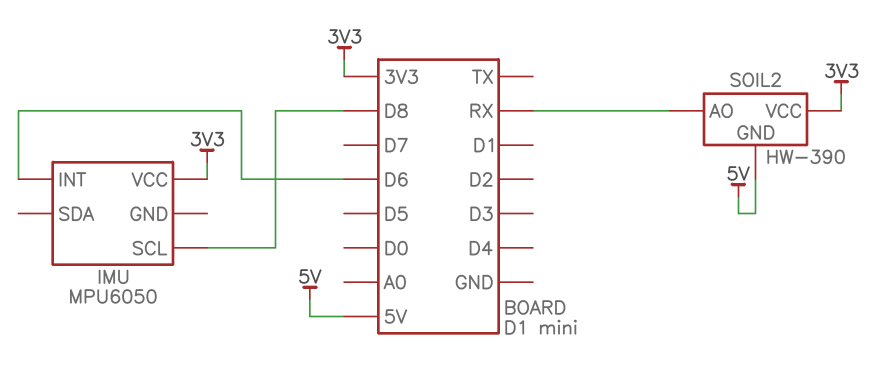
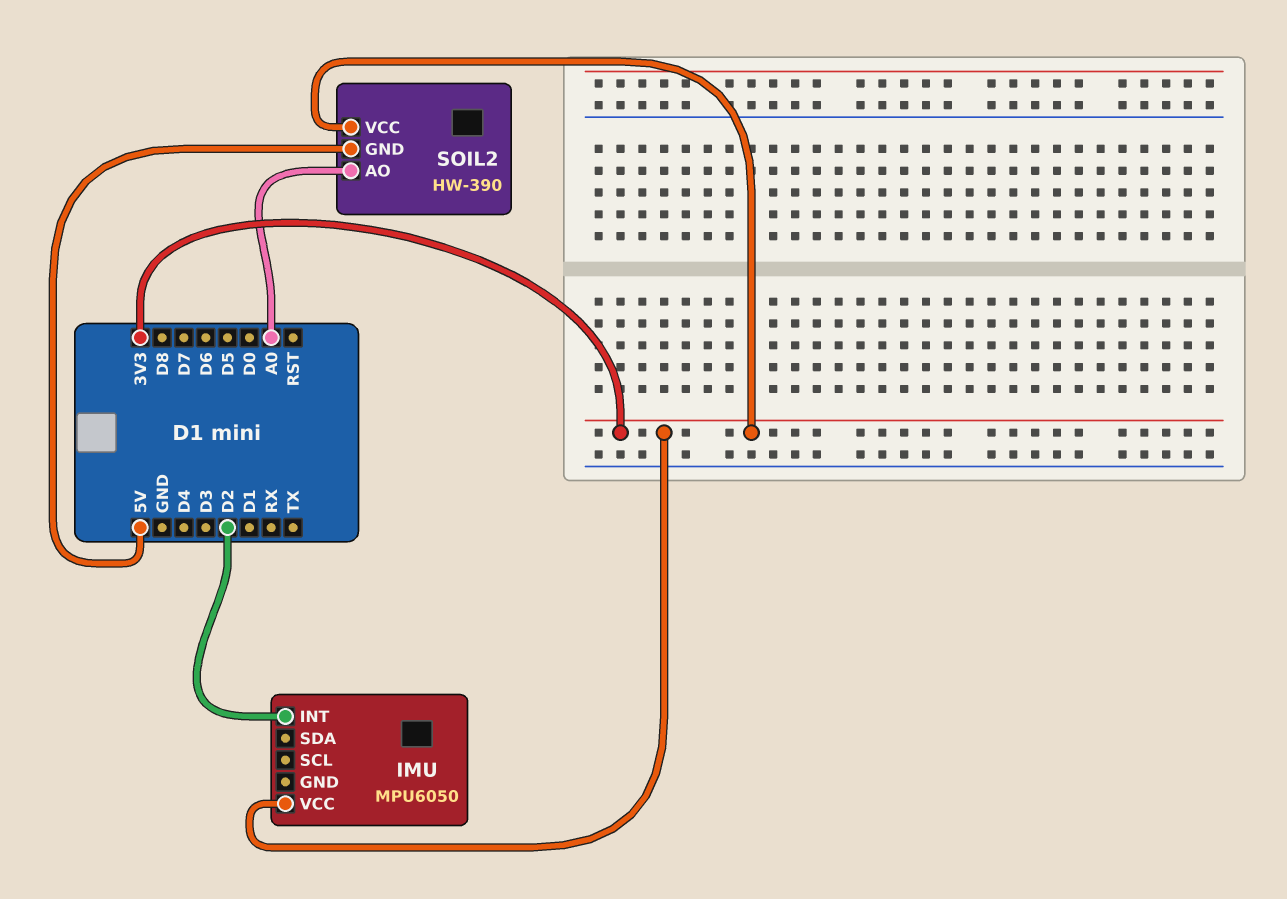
IMU pin INT: D6 -> D2
IMU pin SCL: D8 -> none
SOIL2 pin AO: RX -> A0

